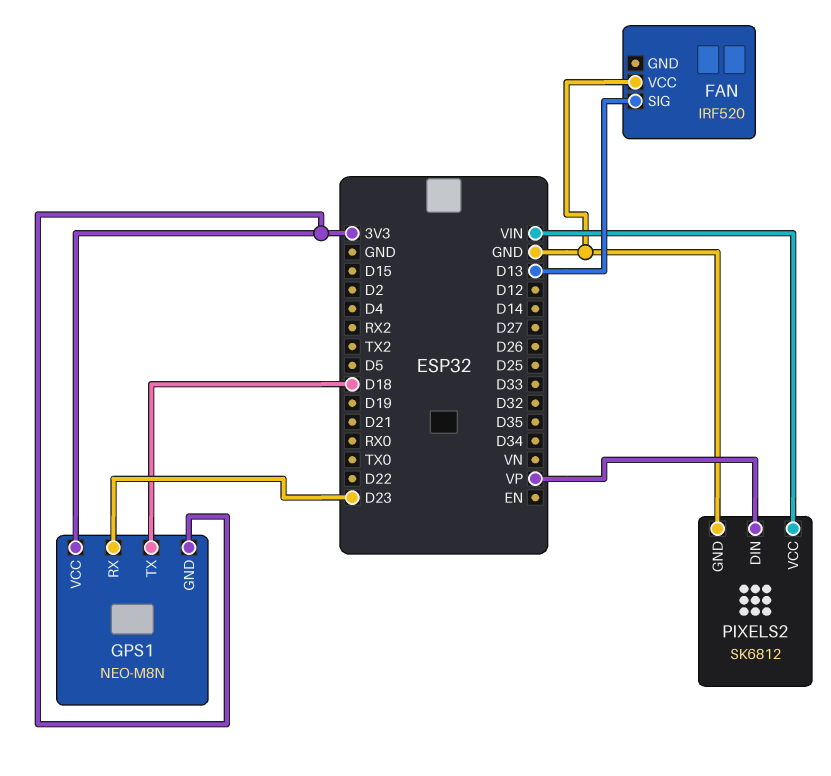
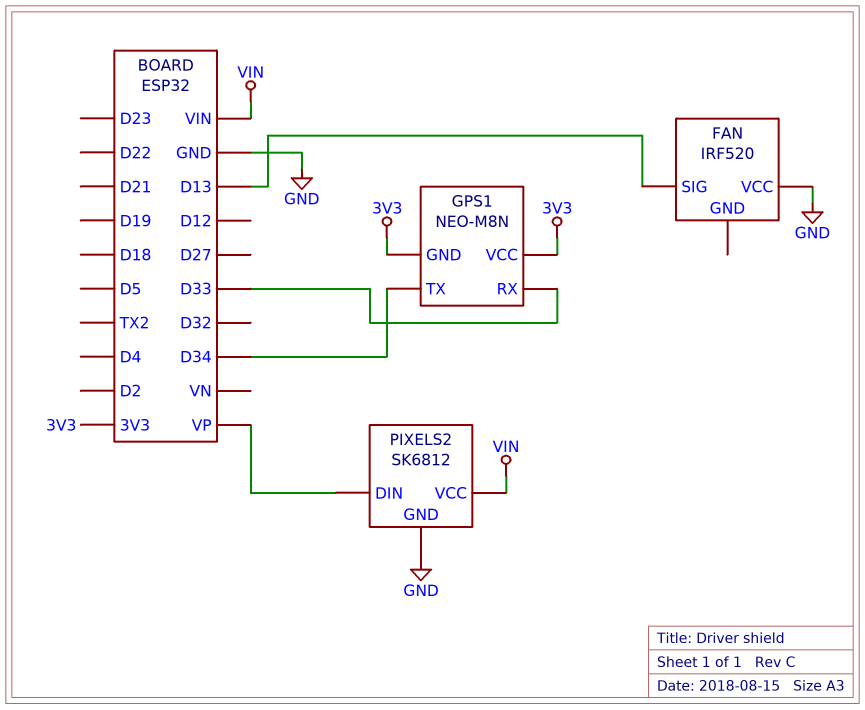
GPS1 pin RX: D23 -> D33
GPS1 pin TX: D18 -> D34

